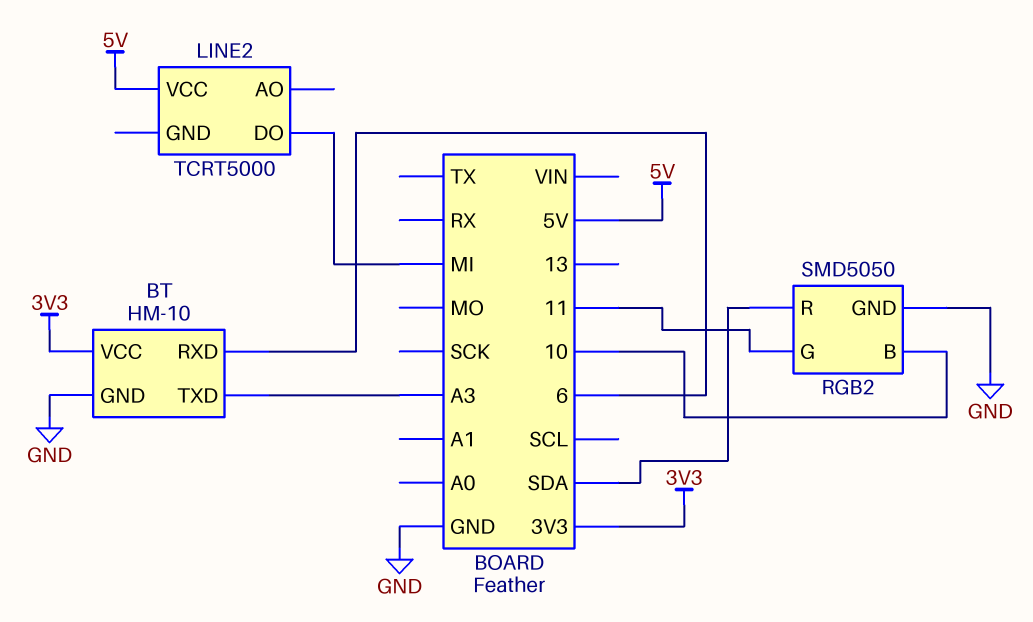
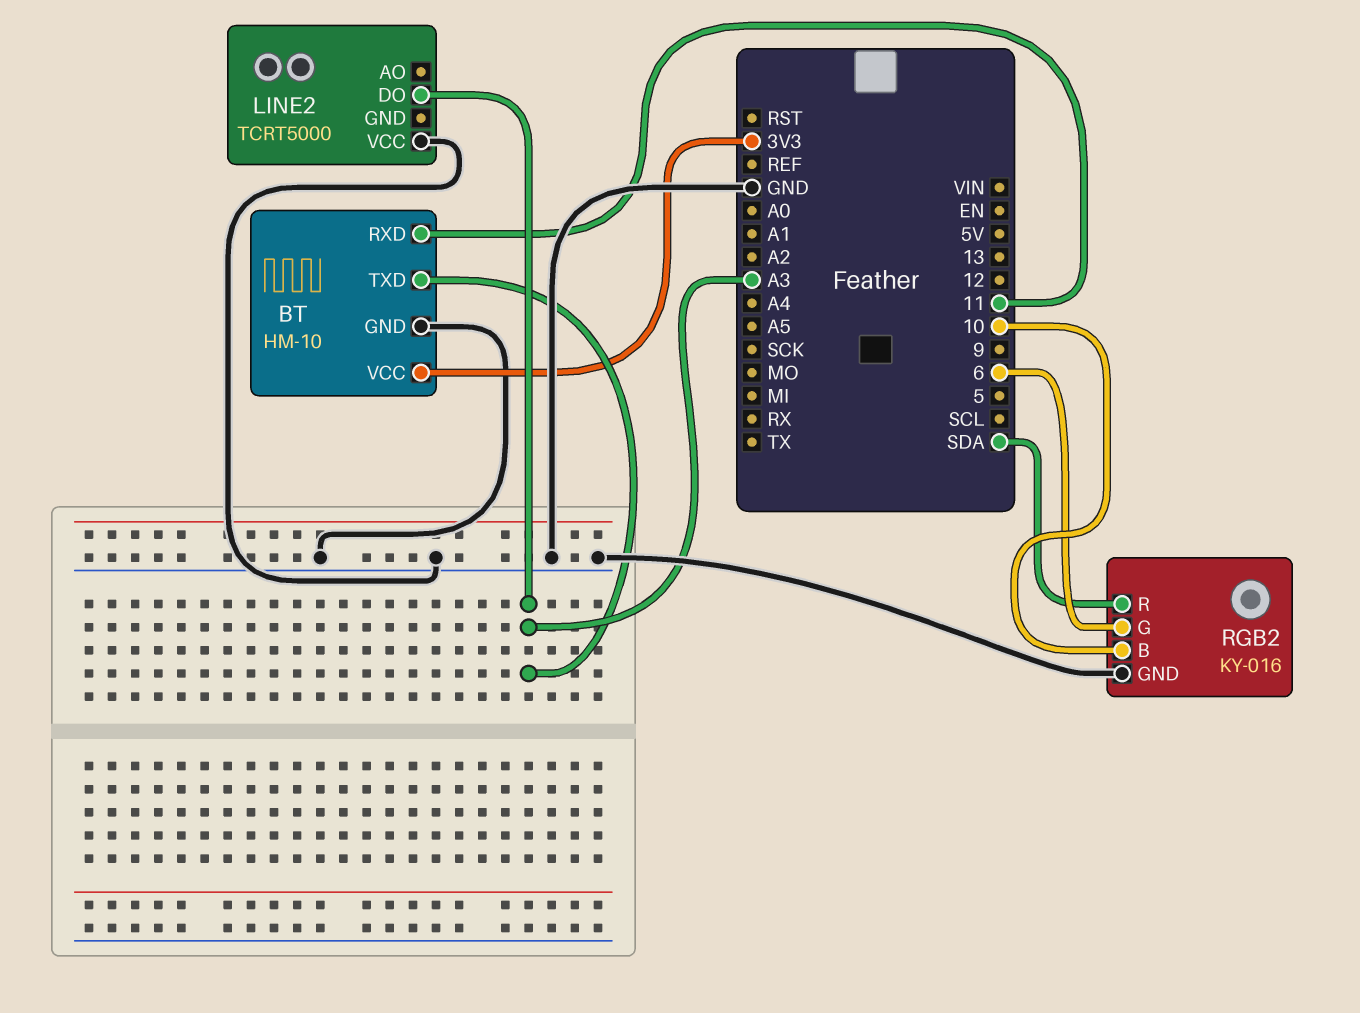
BT pin RXD: 6 -> 11
LINE2 pin DO: MI -> A3
LINE2 pin VCC: 5V -> GND
RGB2: SMD5050 -> KY-016
RGB2 pin G: 11 -> 6

